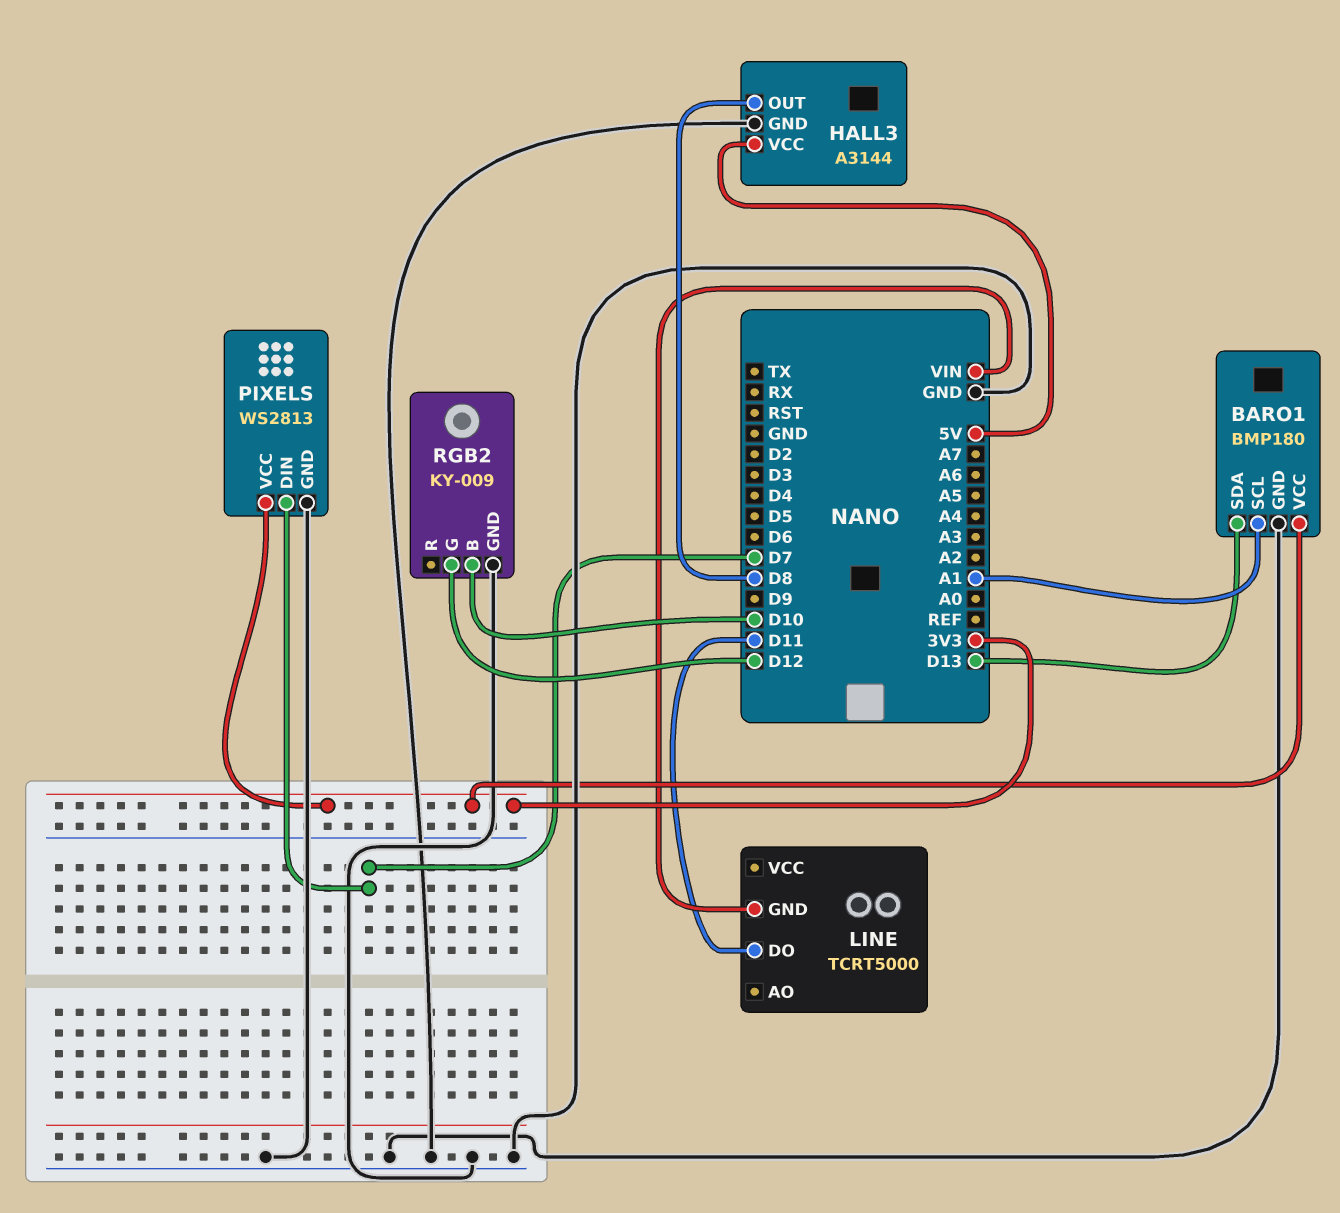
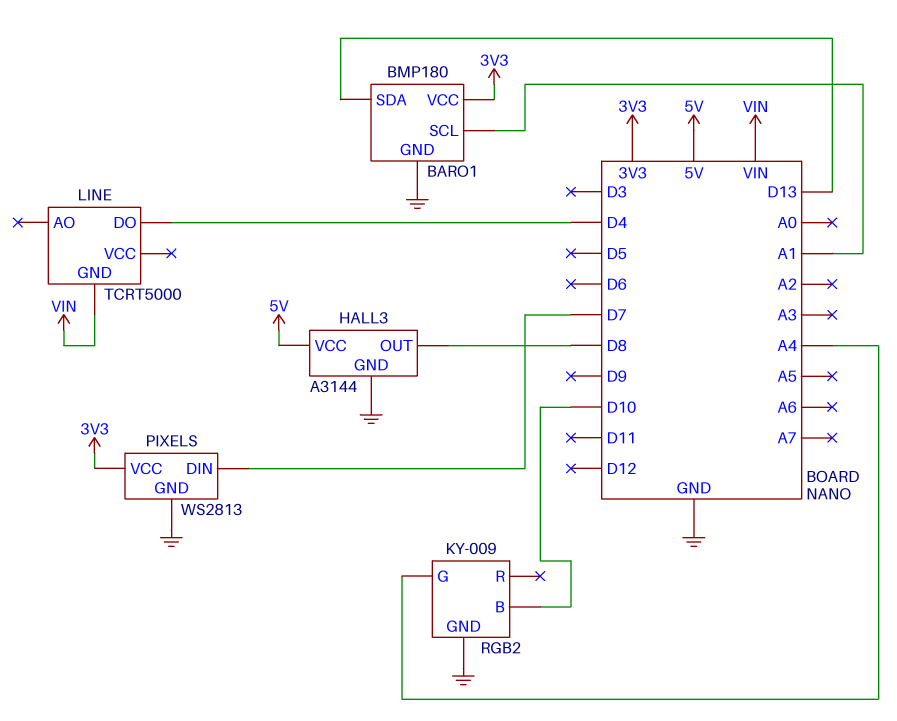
LINE pin DO: D11 -> D4
RGB2 pin G: D12 -> A4

